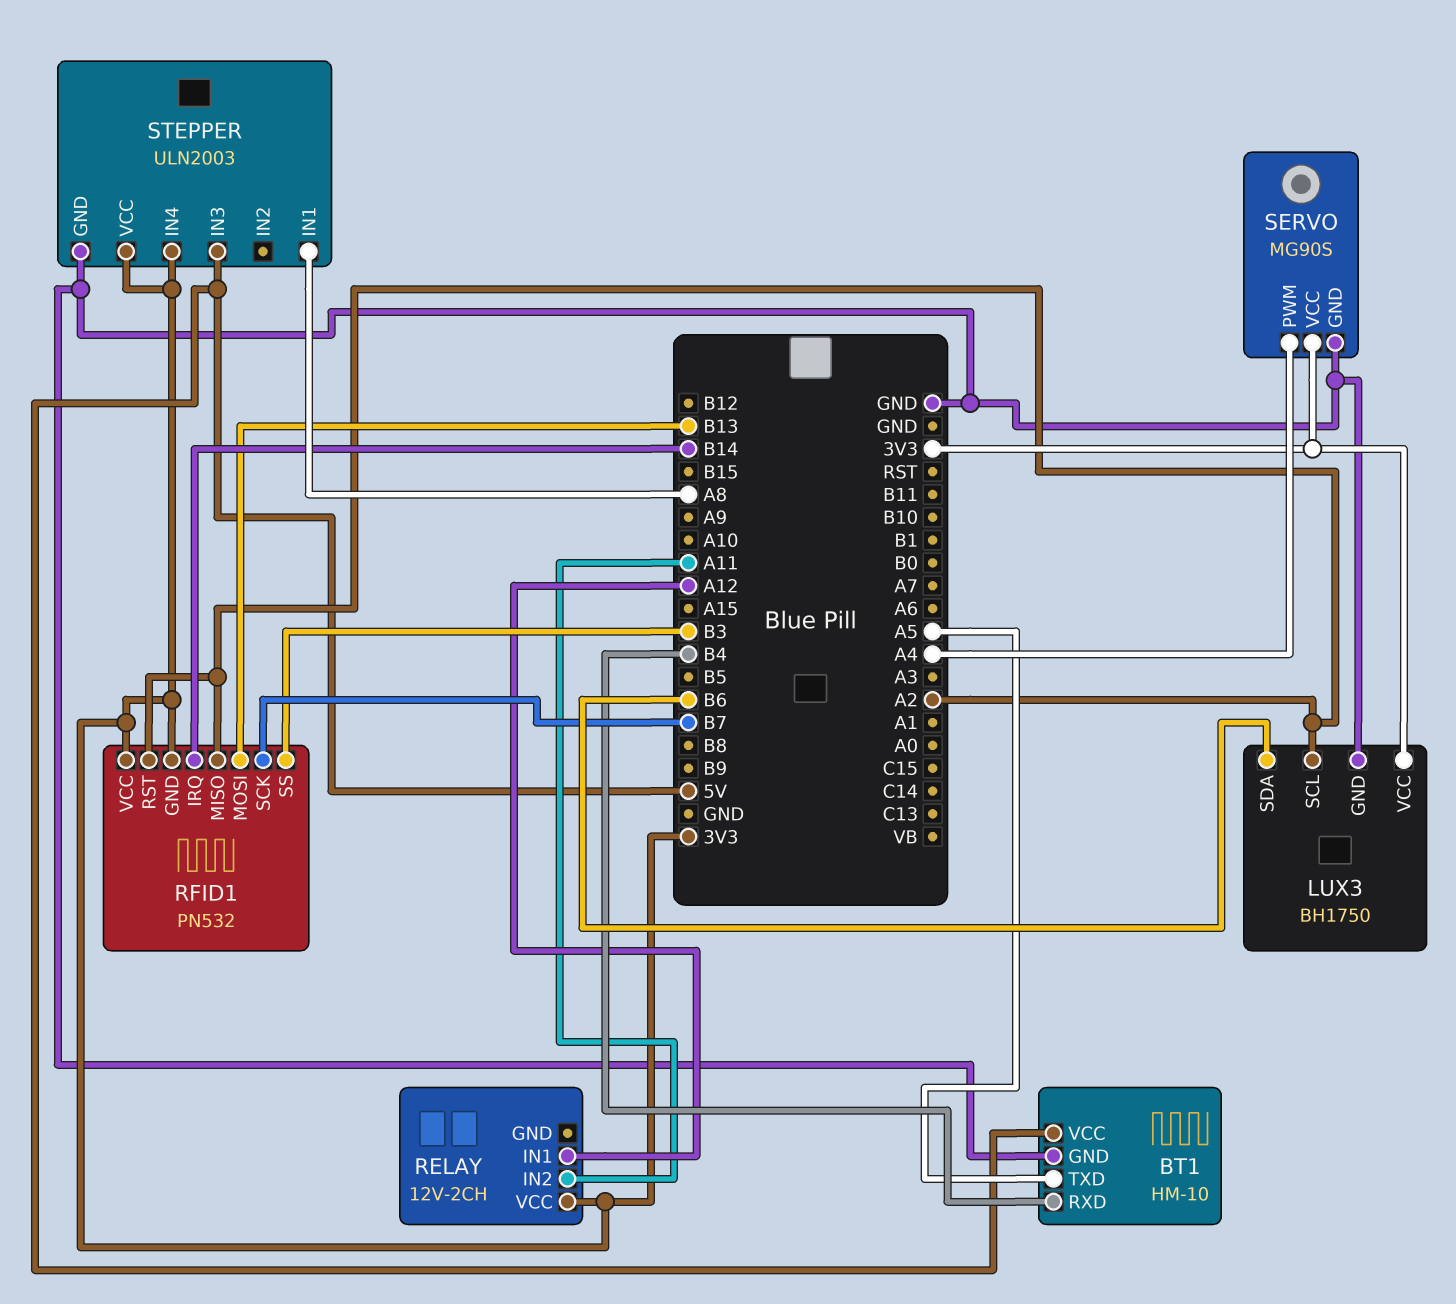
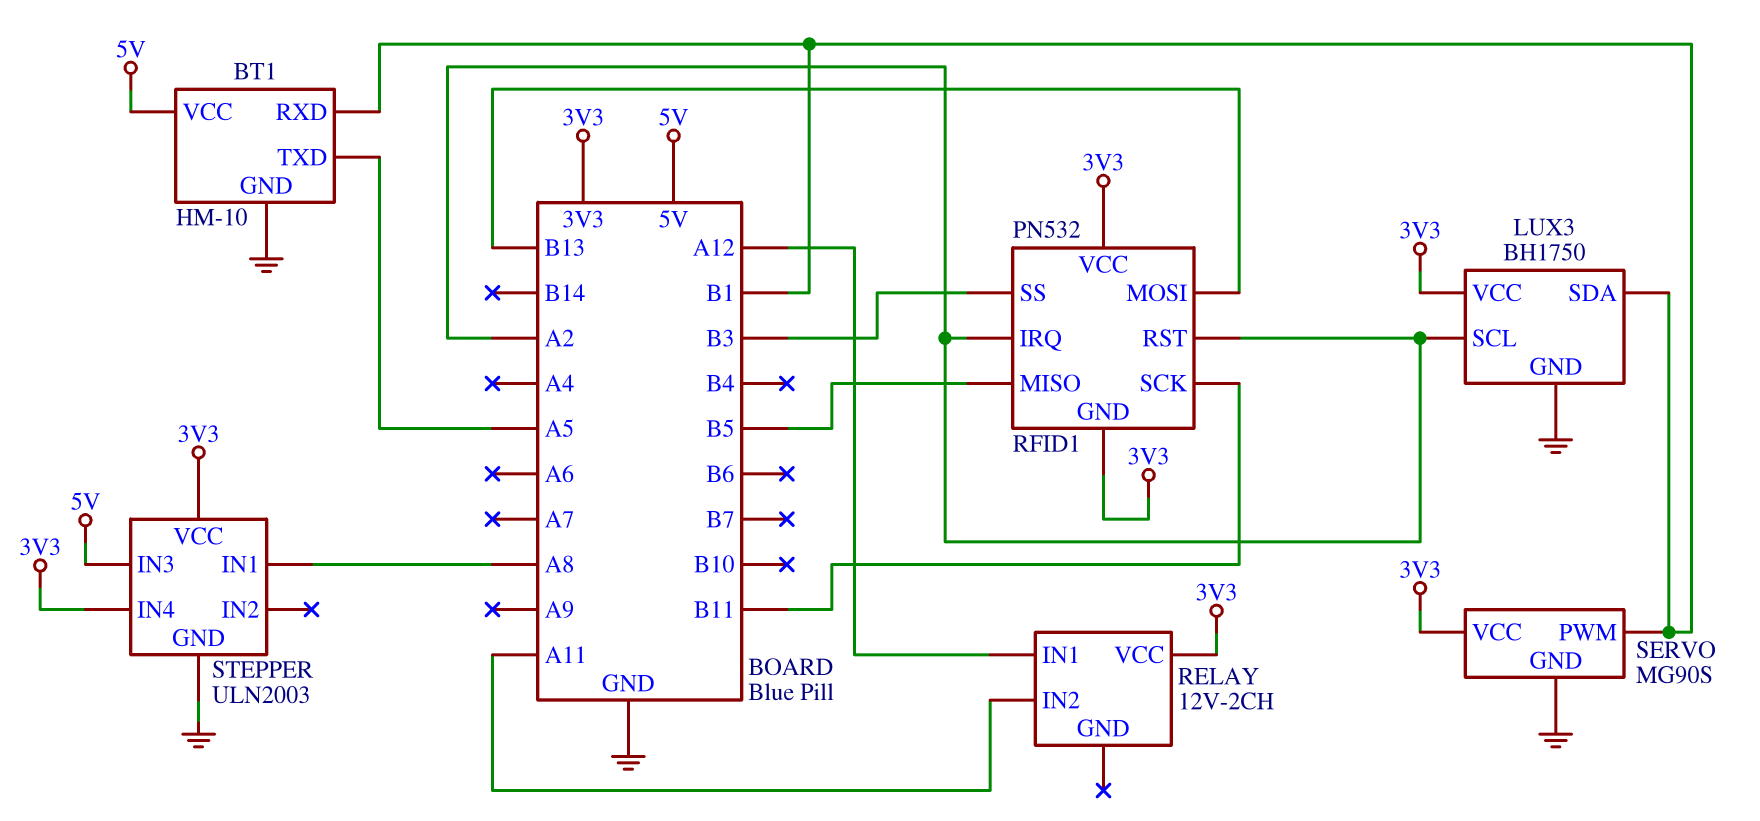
BT1 pin RXD: B4 -> B1
LUX3 pin SDA: B6 -> B1
RFID1 pin IRQ: B14 -> A2
RFID1 pin MISO: A2 -> B5
RFID1 pin SCK: B7 -> B11
SERVO pin PWM: A4 -> B1

